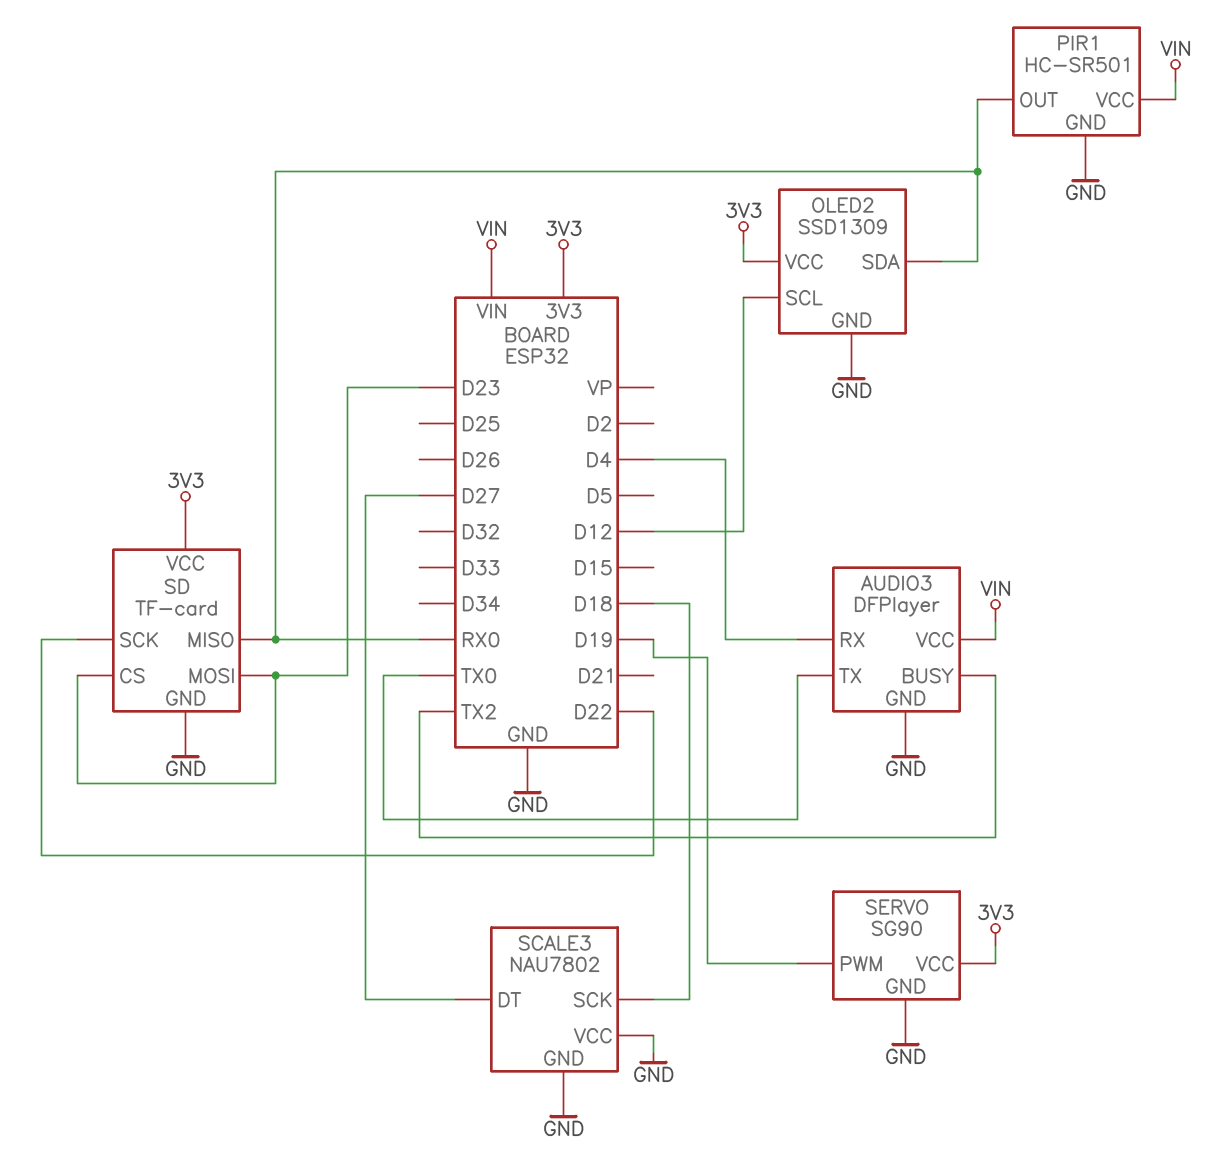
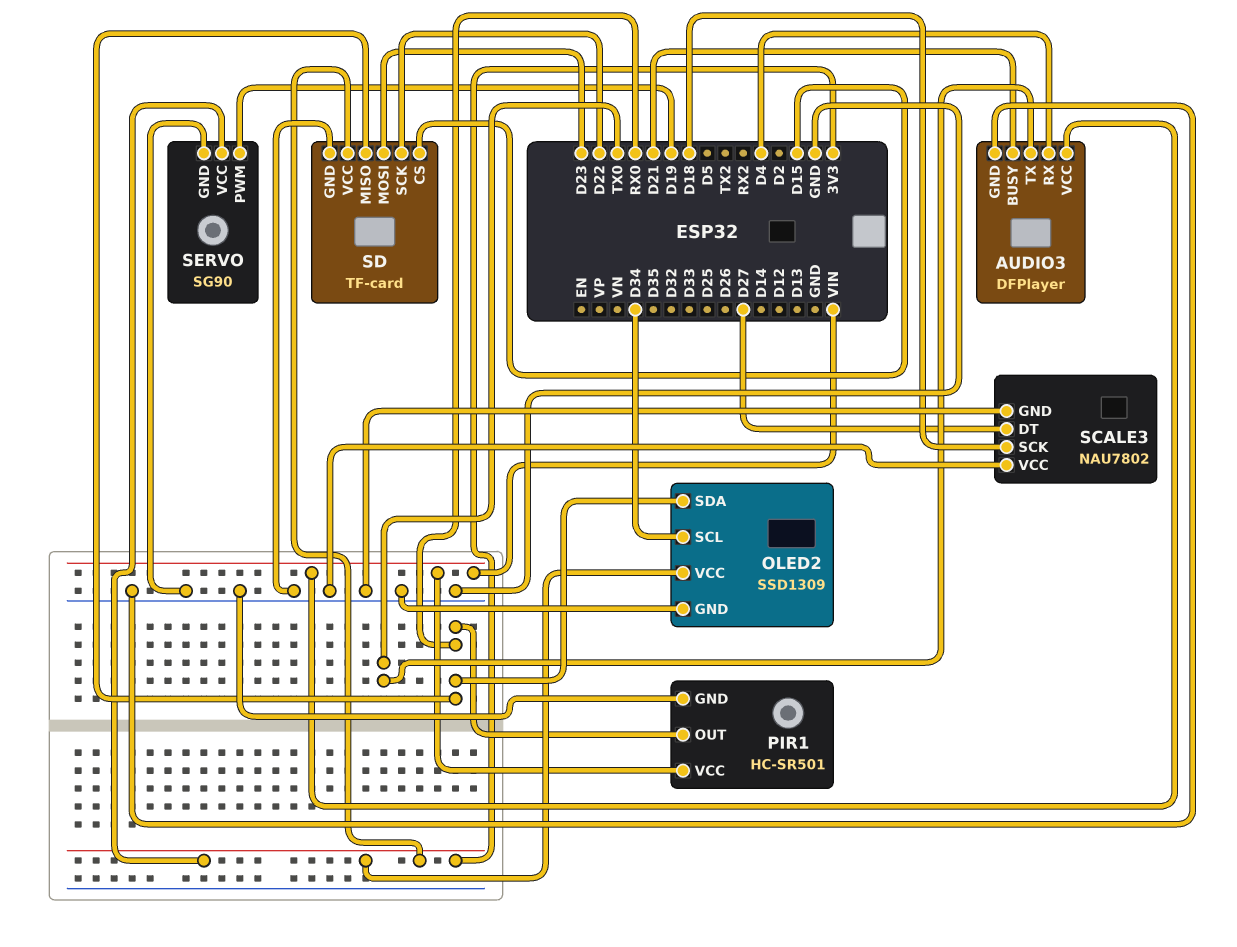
AUDIO3 pin BUSY: TX2 -> D21
OLED2 pin SCL: D12 -> D34
SD pin CS: D23 -> D15

